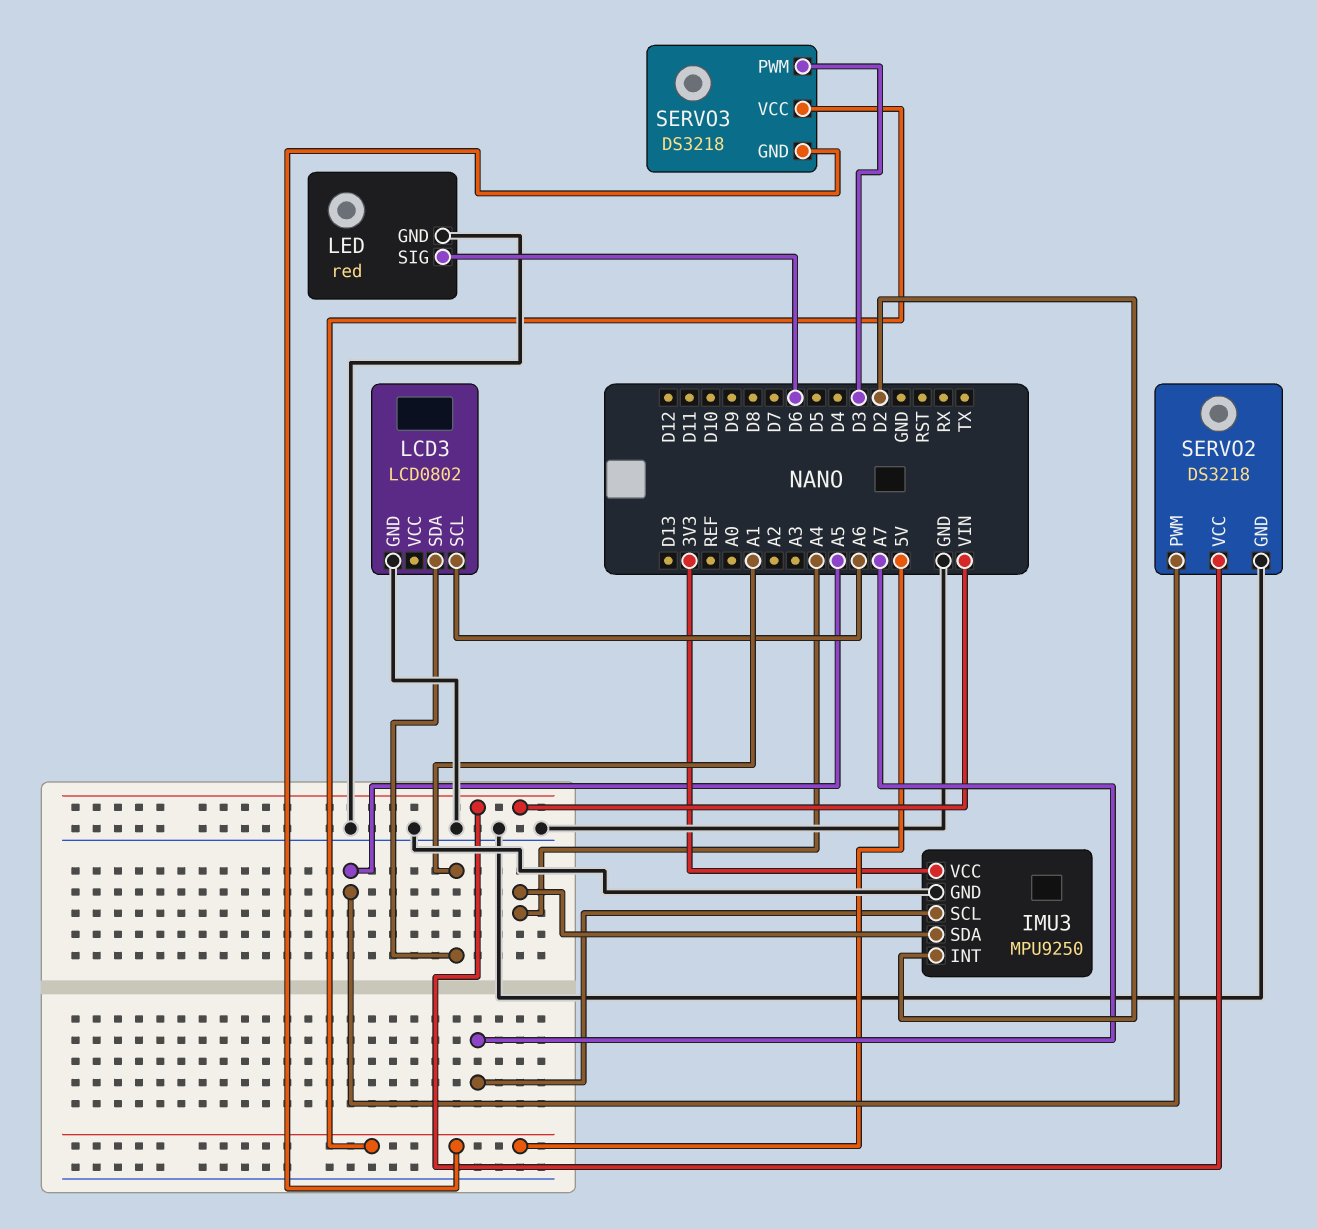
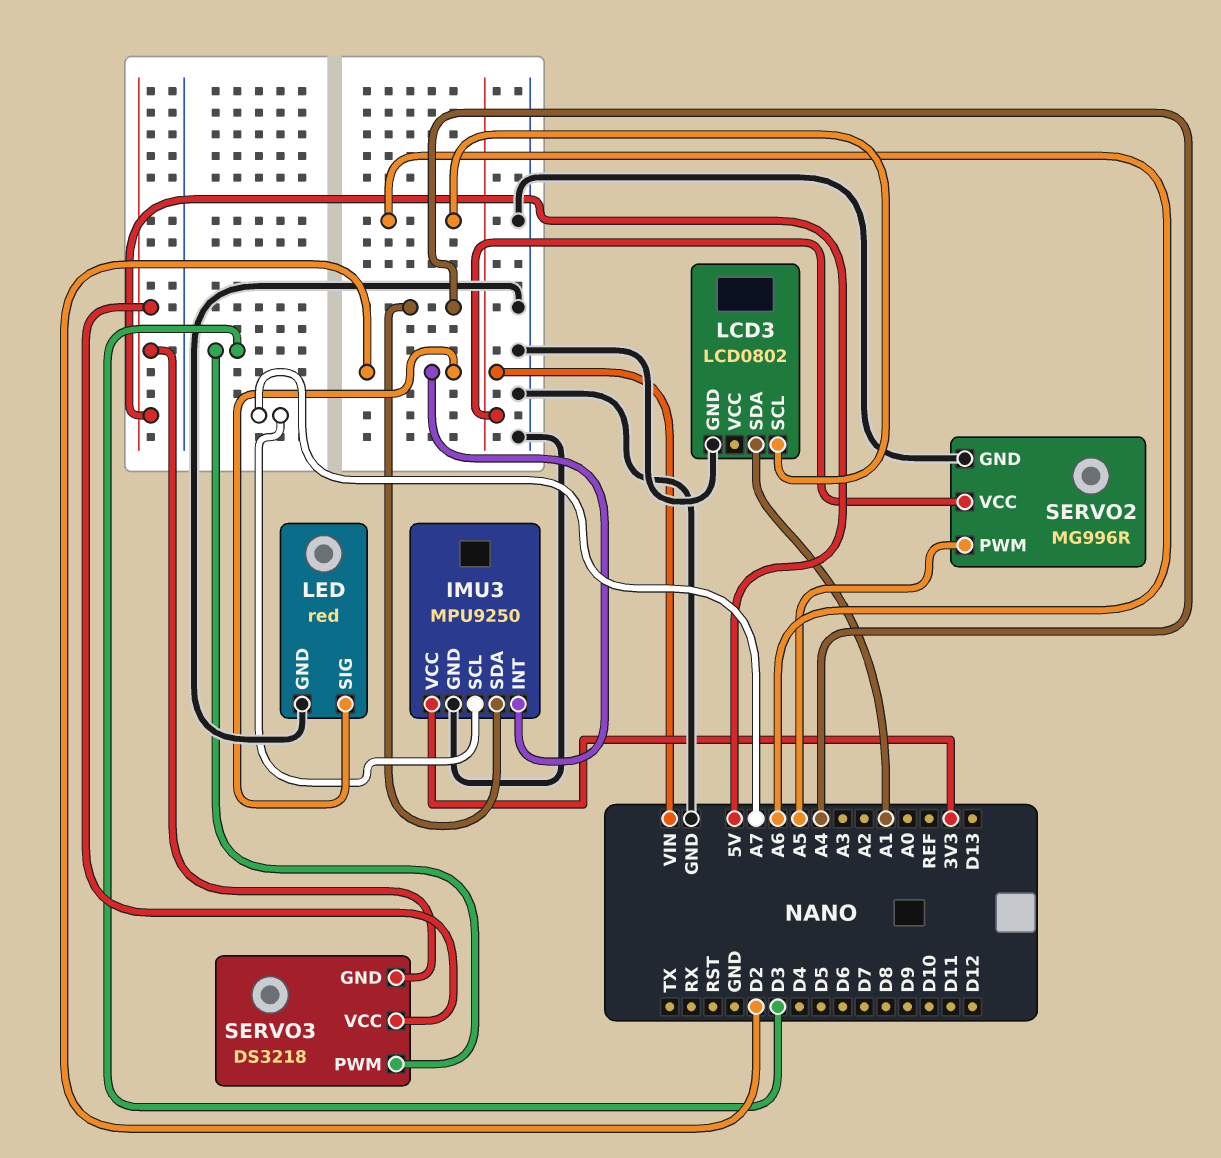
LED pin SIG: D6 -> D2
SERVO2: DS3218 -> MG996R

